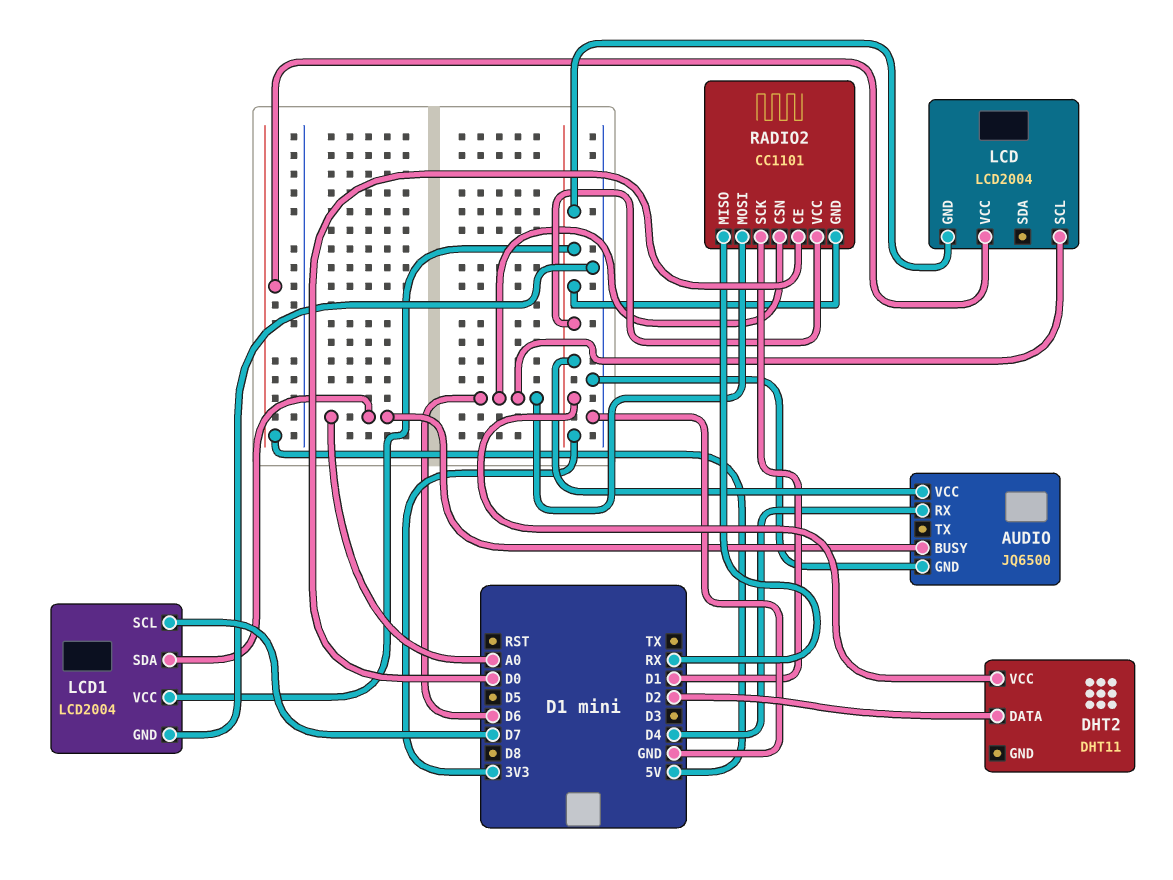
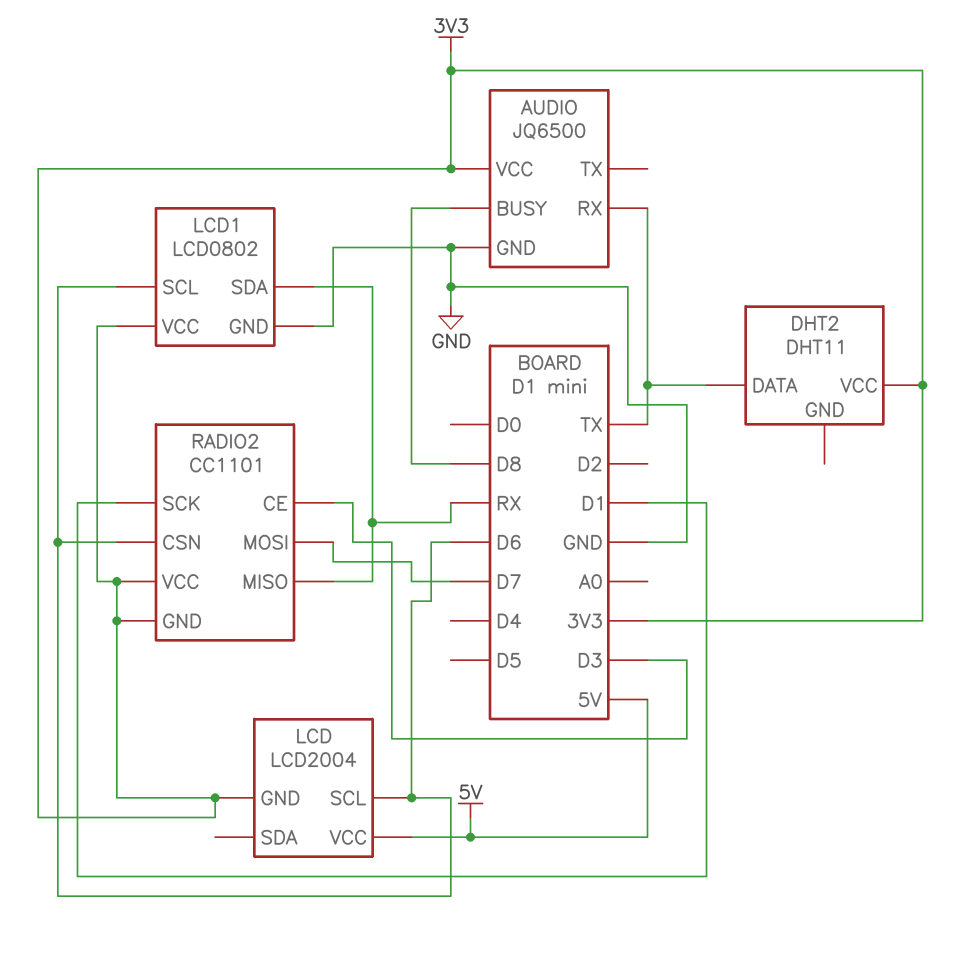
AUDIO pin BUSY: A0 -> D8
AUDIO pin RX: D4 -> TX
DHT2 pin DATA: D2 -> TX
LCD1: LCD2004 -> LCD0802
LCD1 pin SCL: D7 -> D6
LCD1 pin SDA: A0 -> RX
RADIO2 pin CE: D0 -> D3
RADIO2 pin MOSI: D6 -> D7

